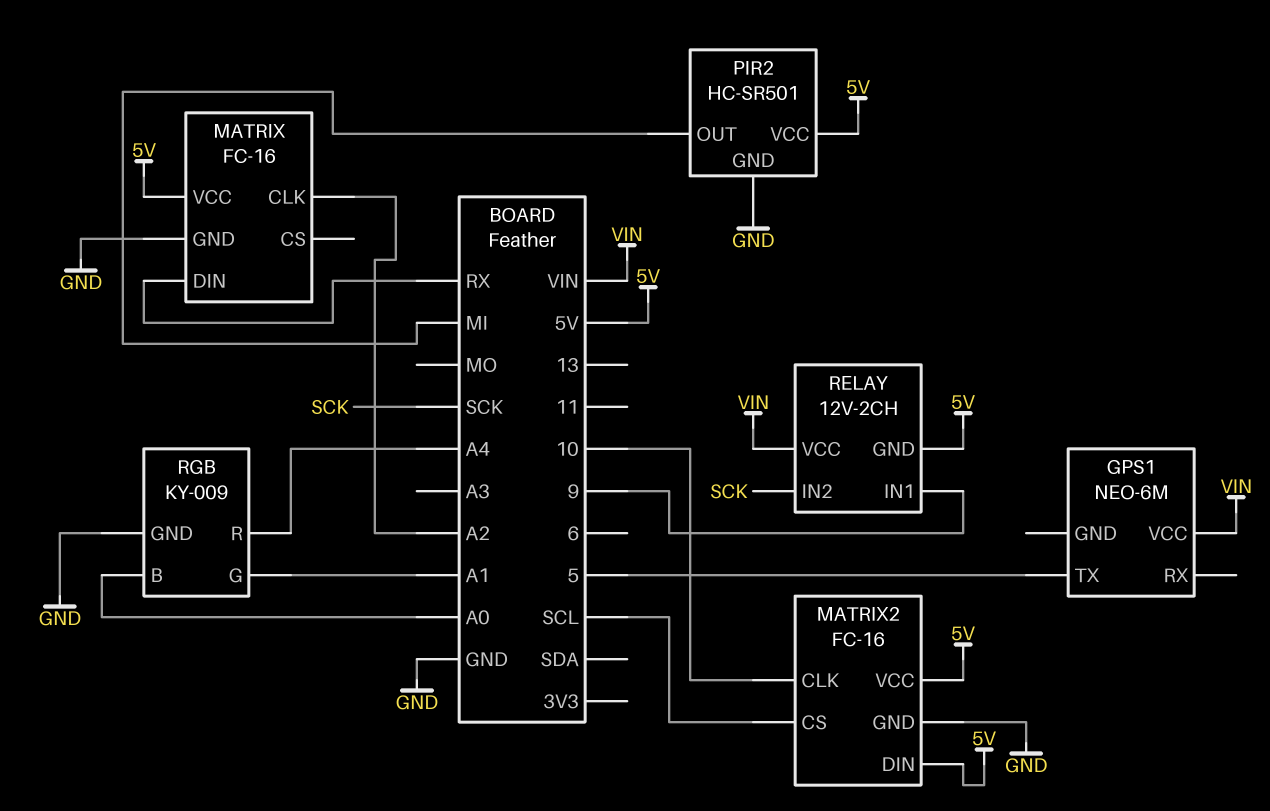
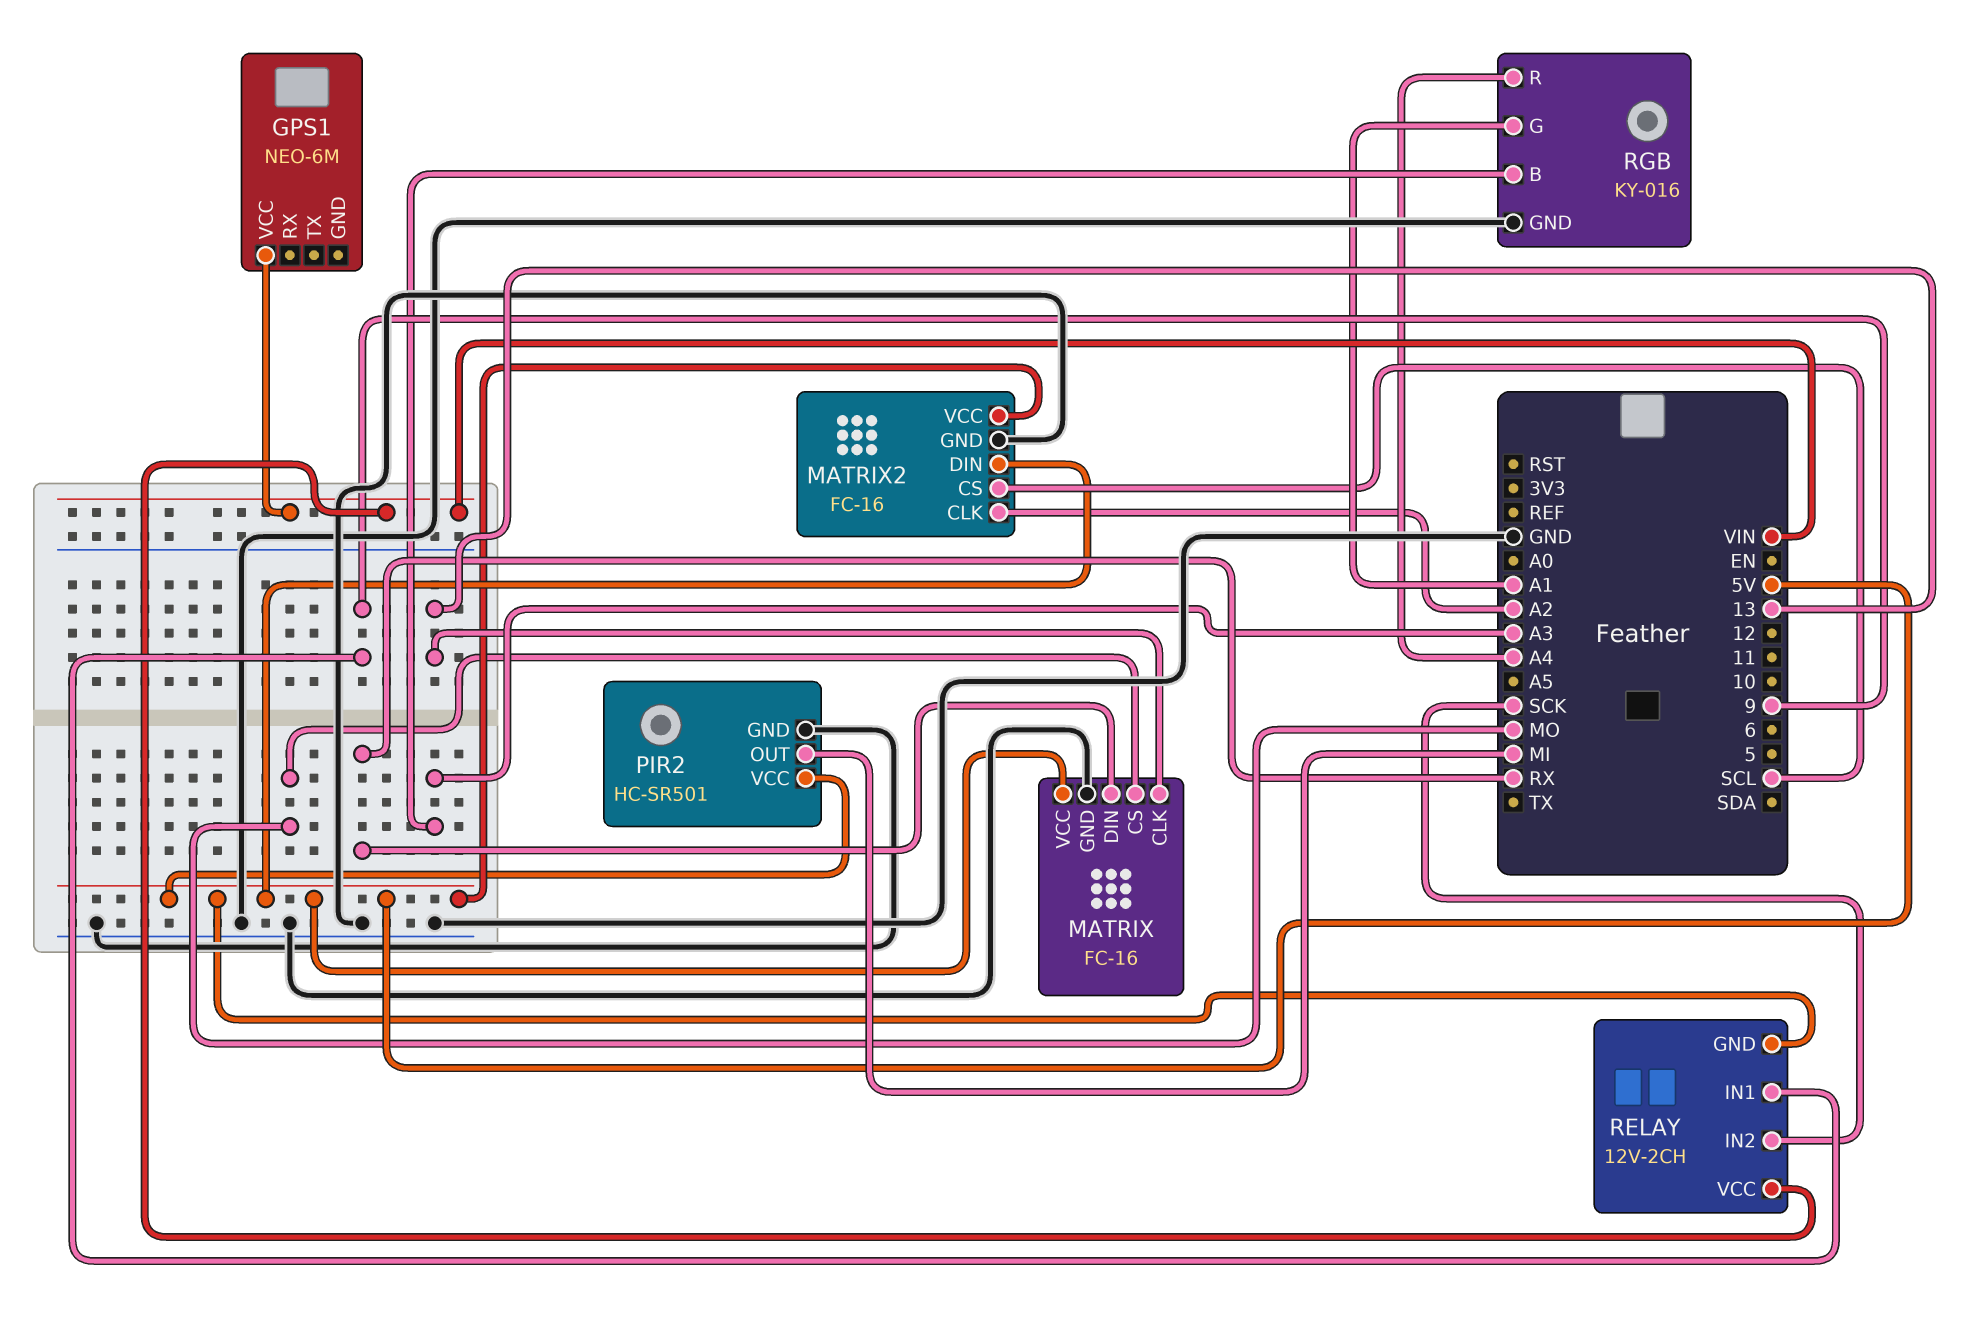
GPS1 pin TX: 5 -> none
MATRIX pin CLK: A2 -> 13
MATRIX pin CS: none -> MO
MATRIX2 pin CLK: 10 -> A2
RGB: KY-009 -> KY-016
RGB pin B: A0 -> A3

